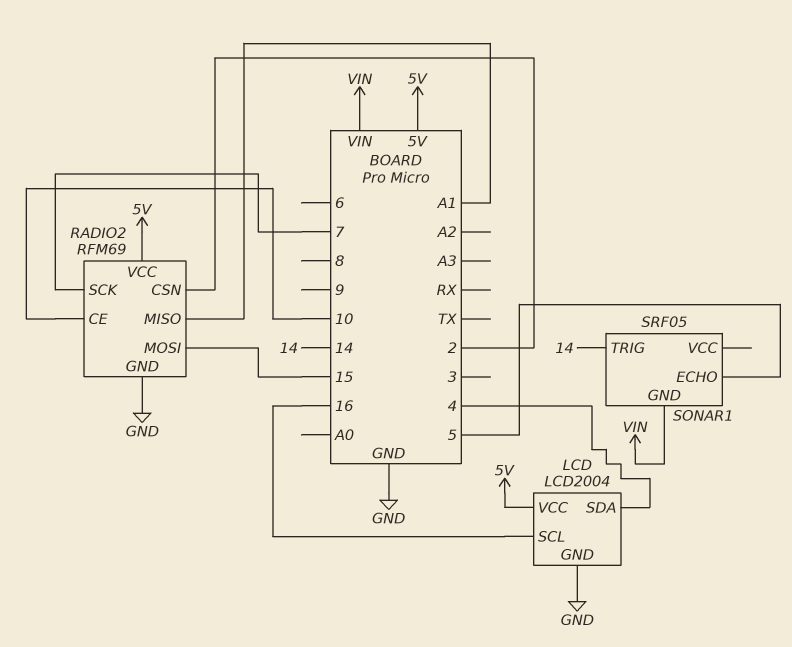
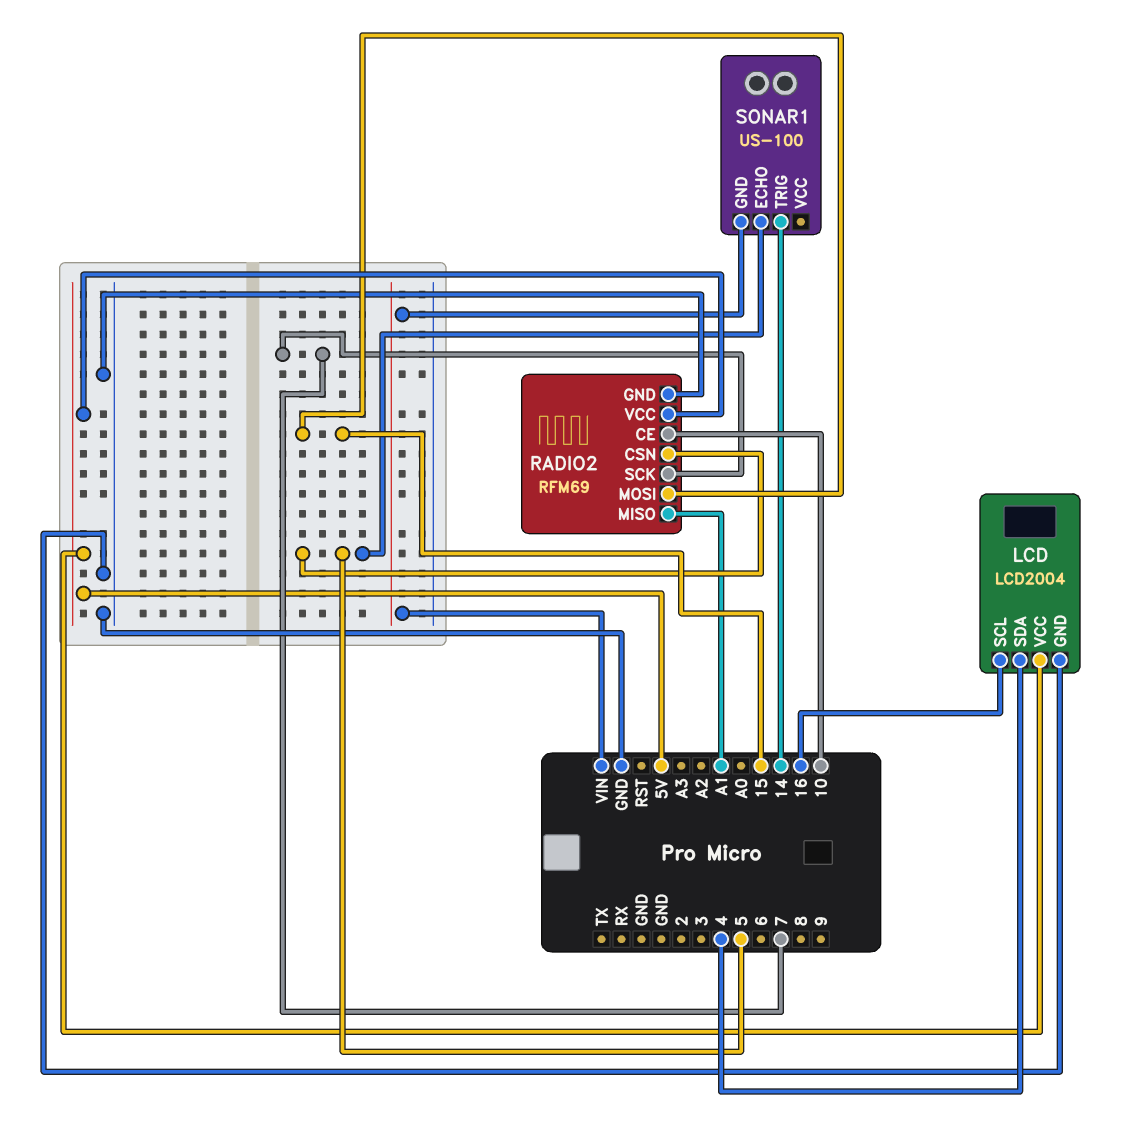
RADIO2 pin CSN: 2 -> 5
SONAR1: SRF05 -> US-100

